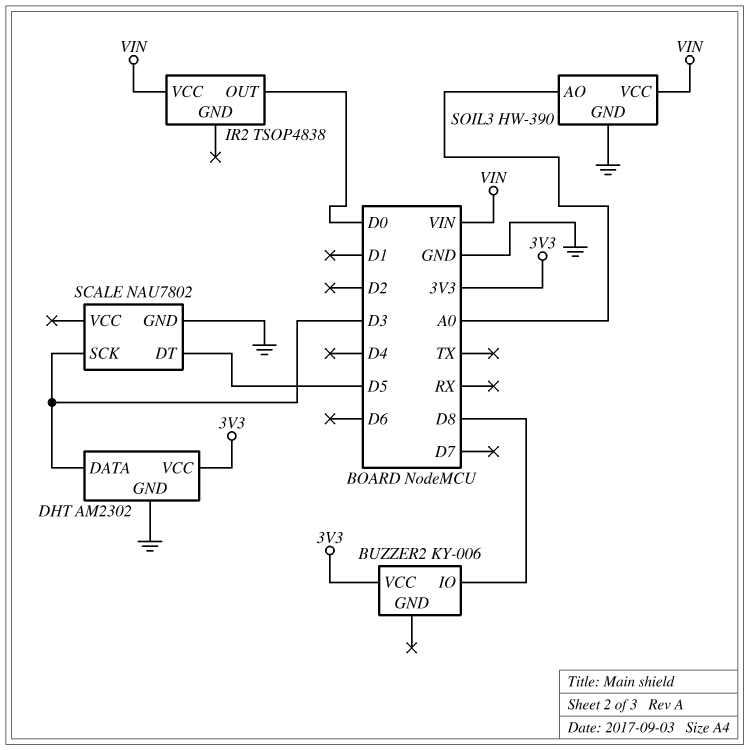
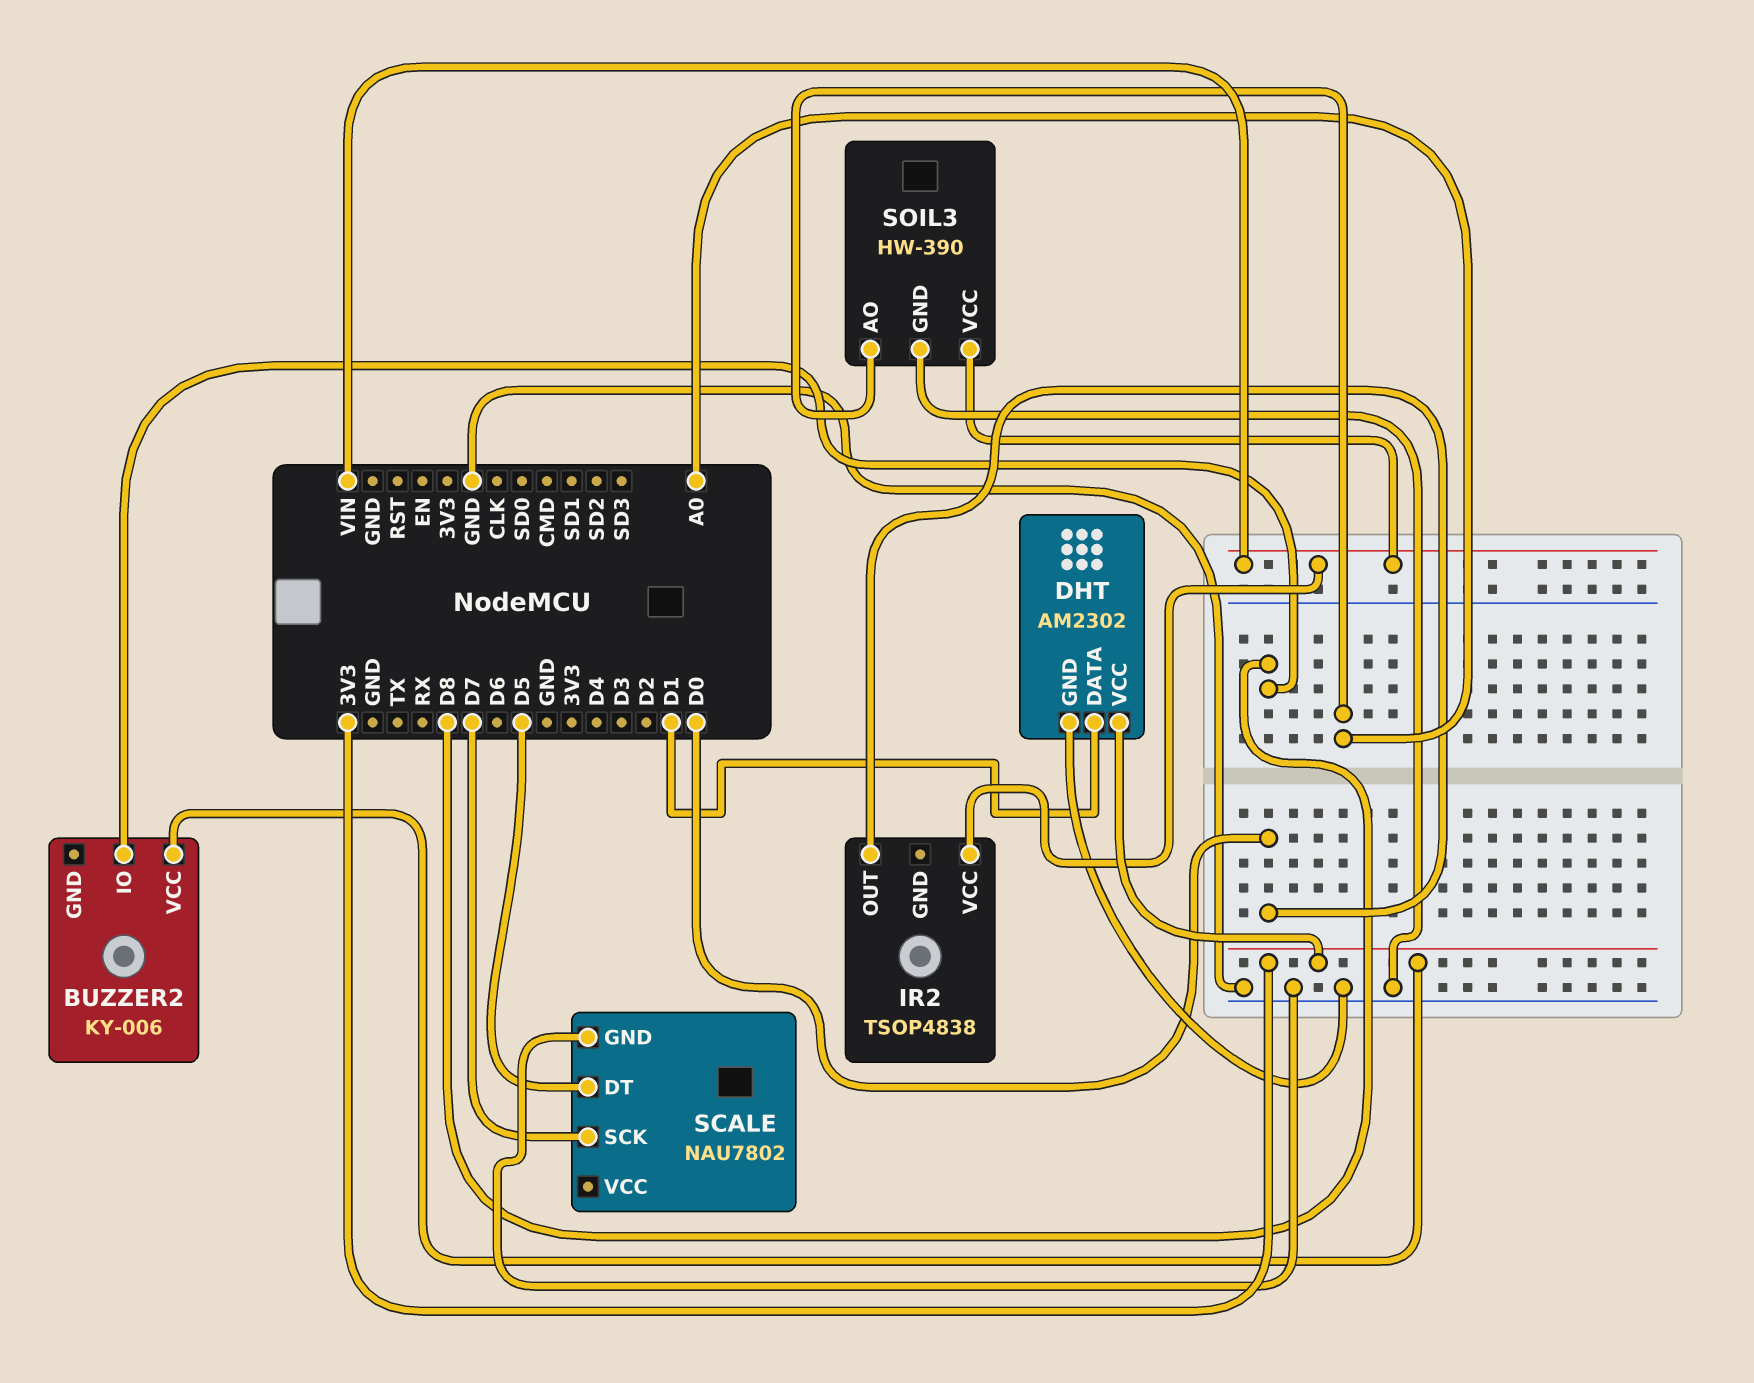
DHT pin DATA: D3 -> D1
SCALE pin SCK: D3 -> D7

